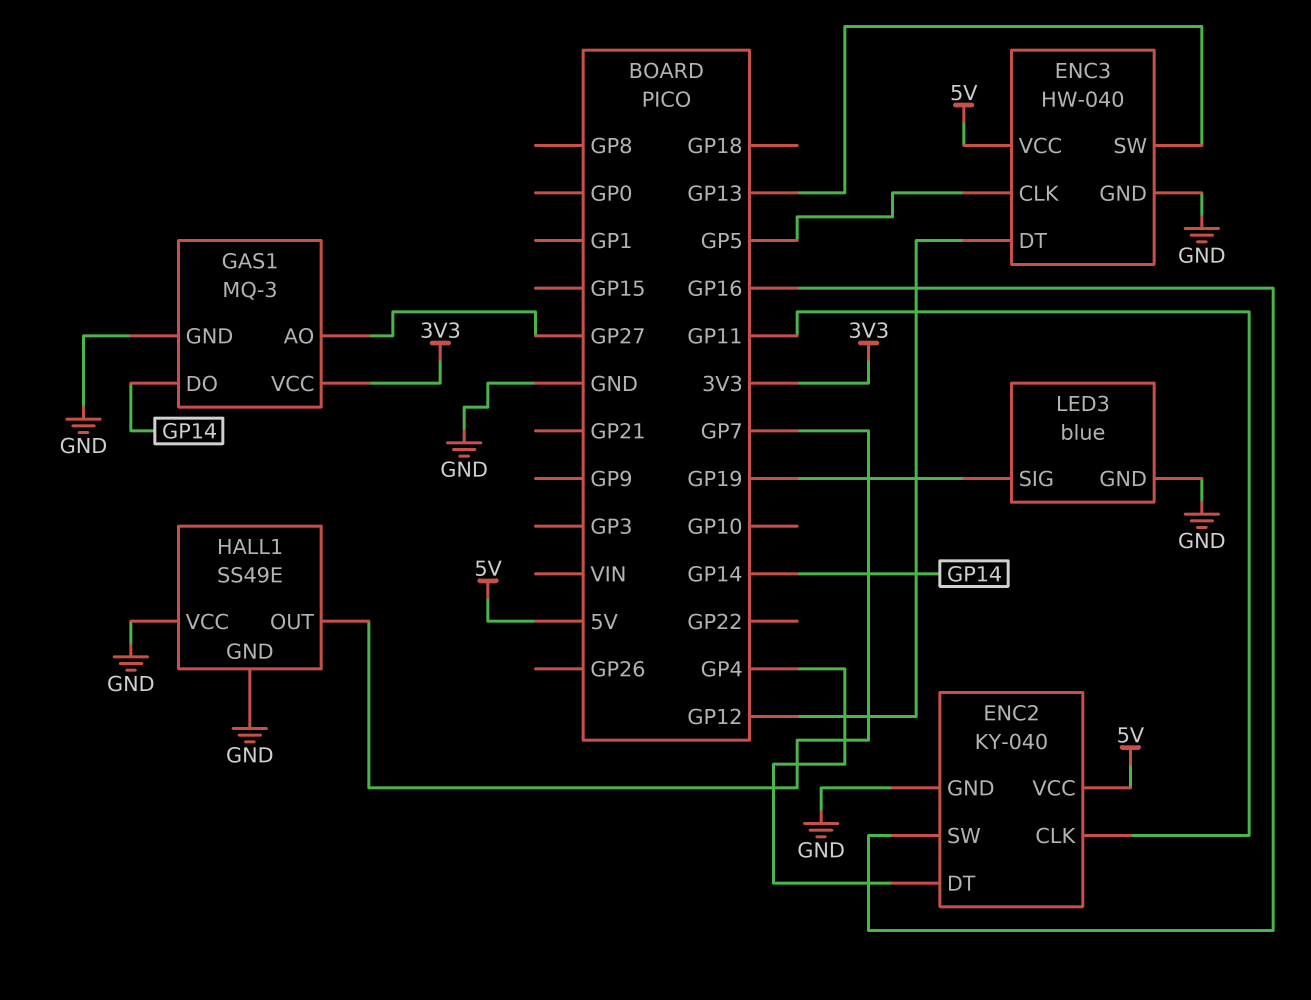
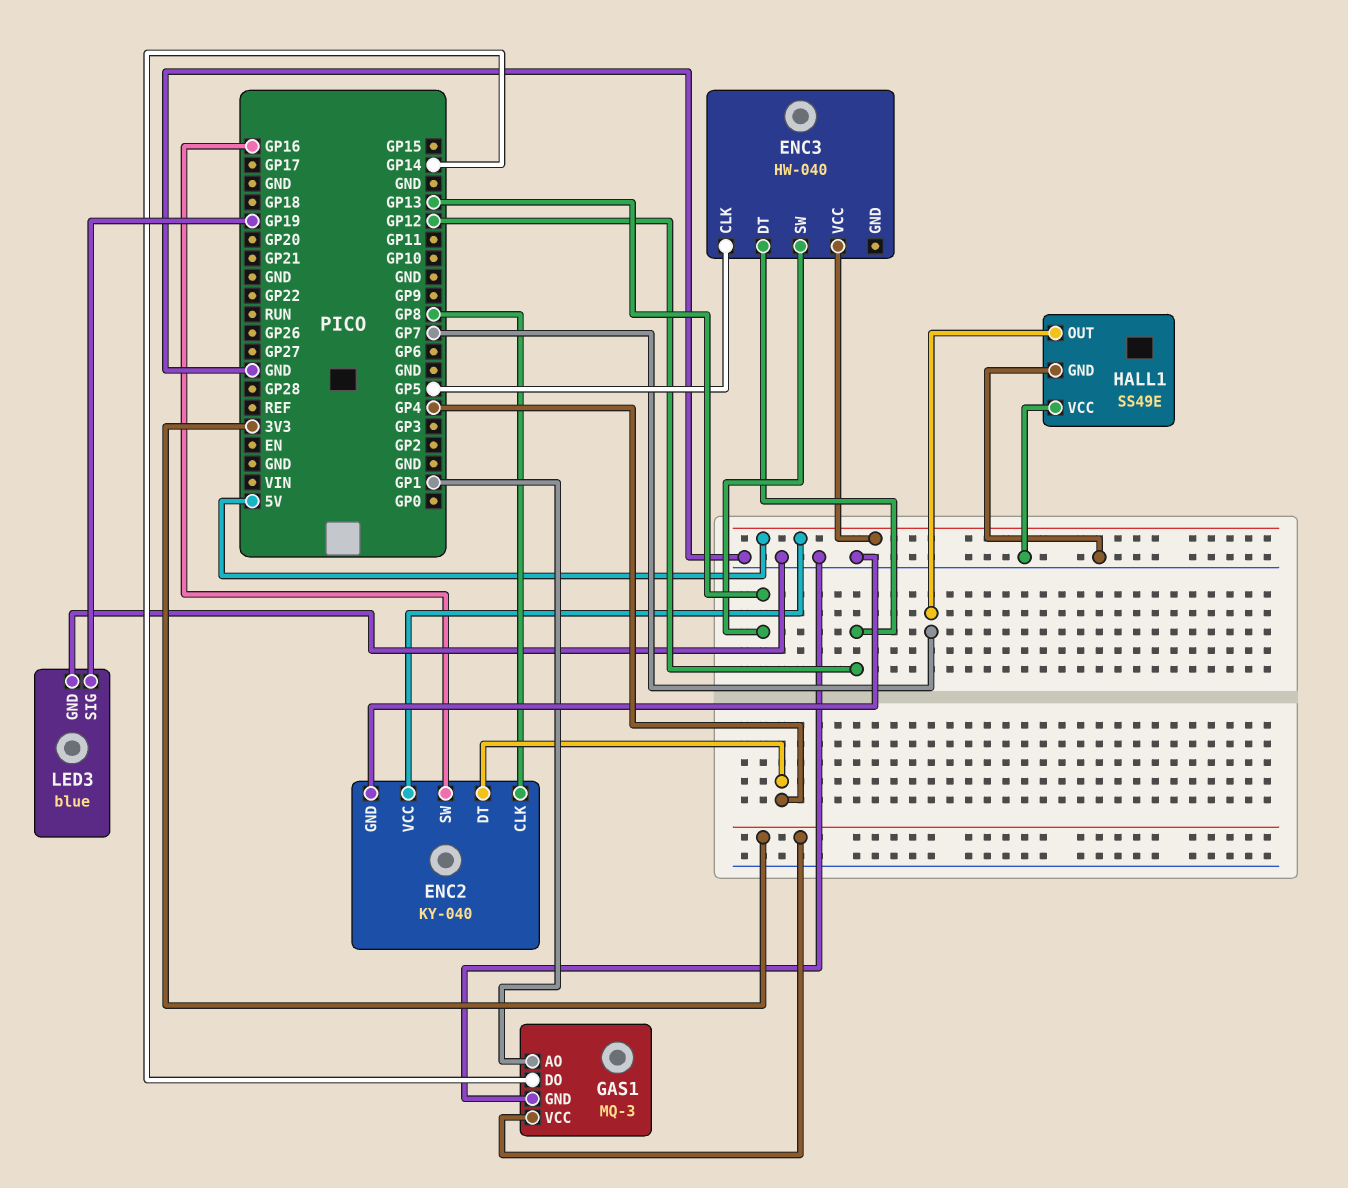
ENC2 pin CLK: GP11 -> GP8
ENC3 pin GND: GND -> none
GAS1 pin AO: GP27 -> GP1

